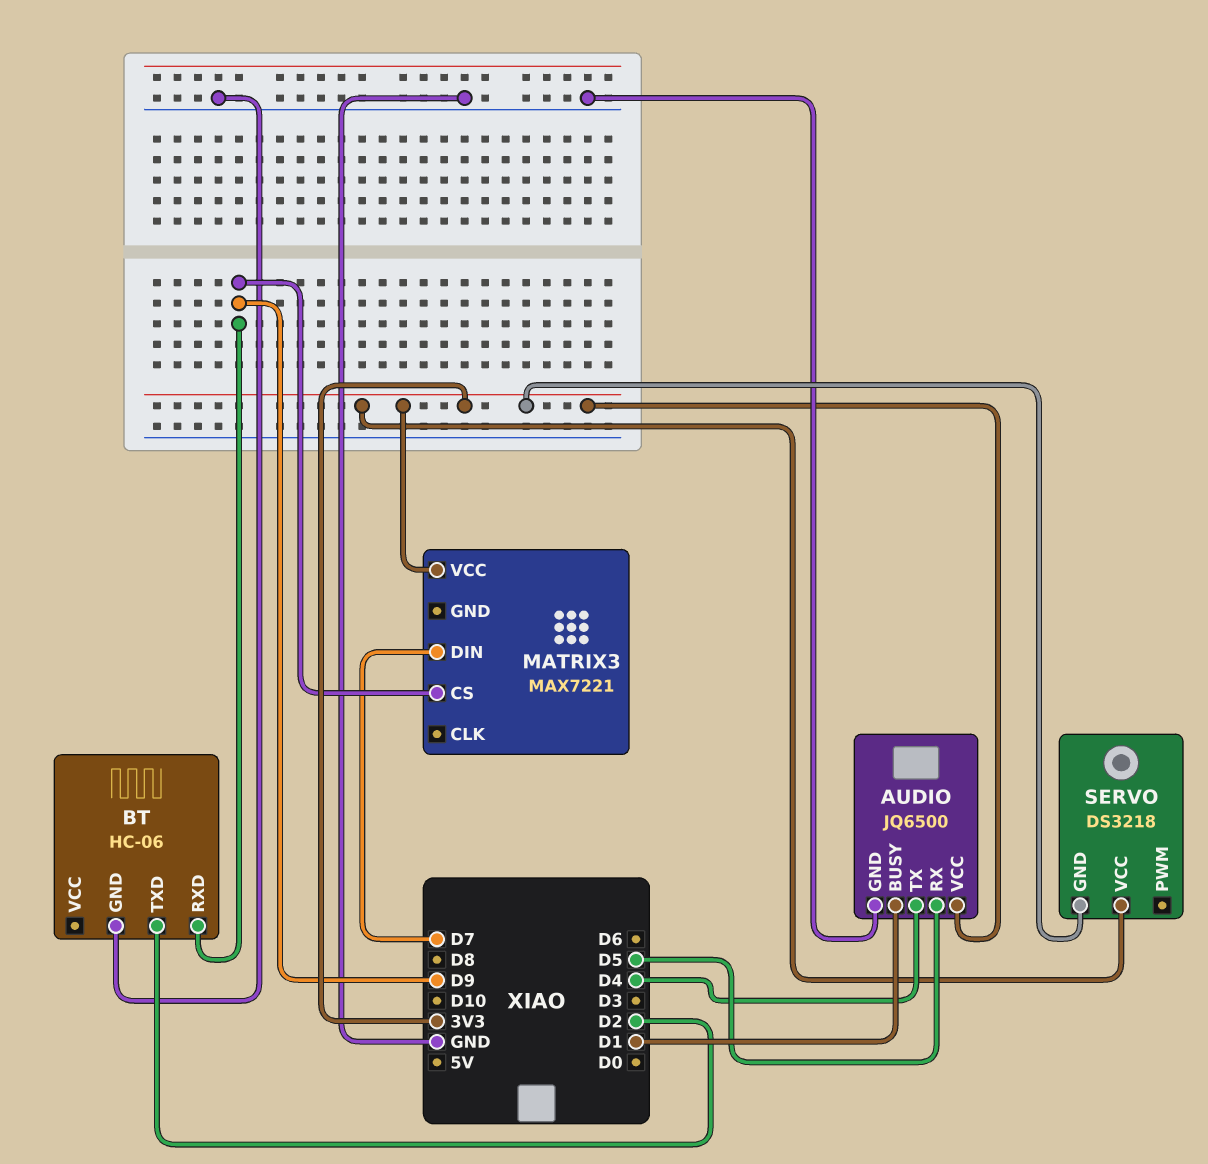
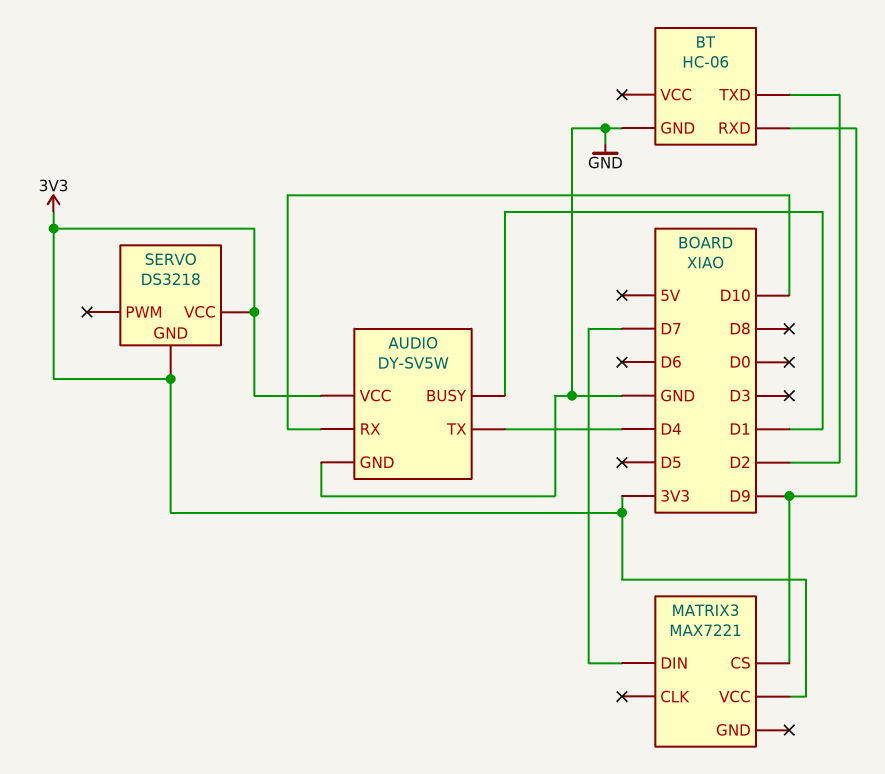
AUDIO: JQ6500 -> DY-SV5W
AUDIO pin RX: D5 -> D10

